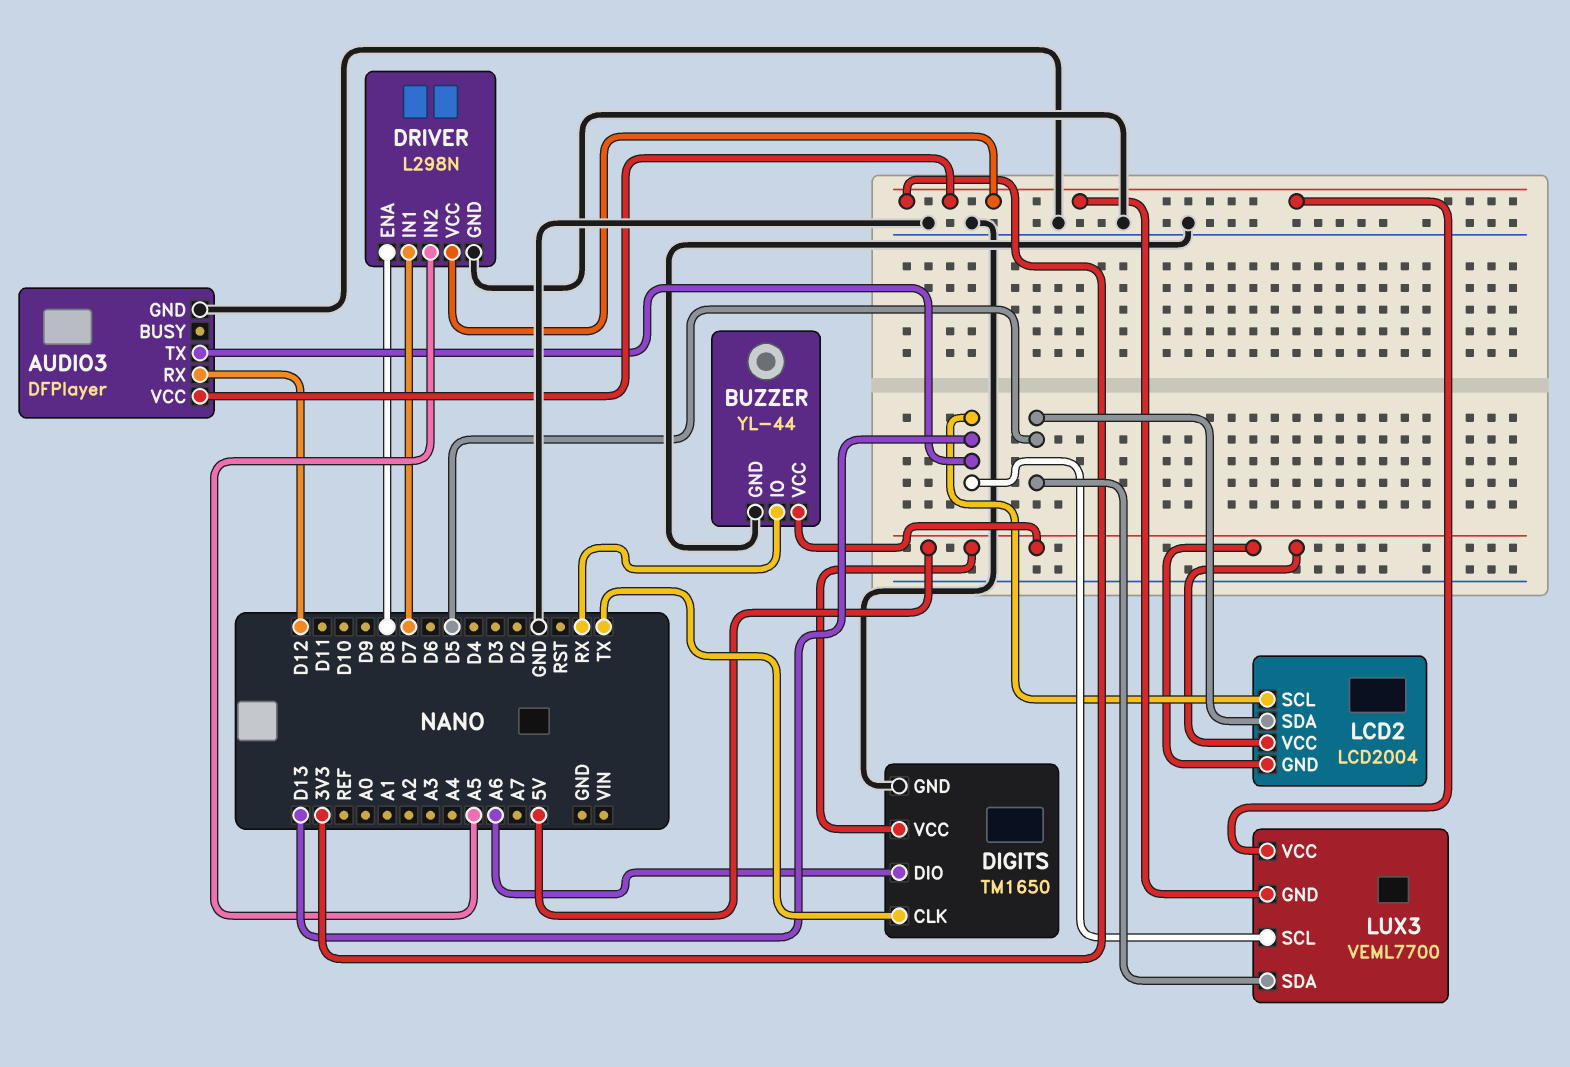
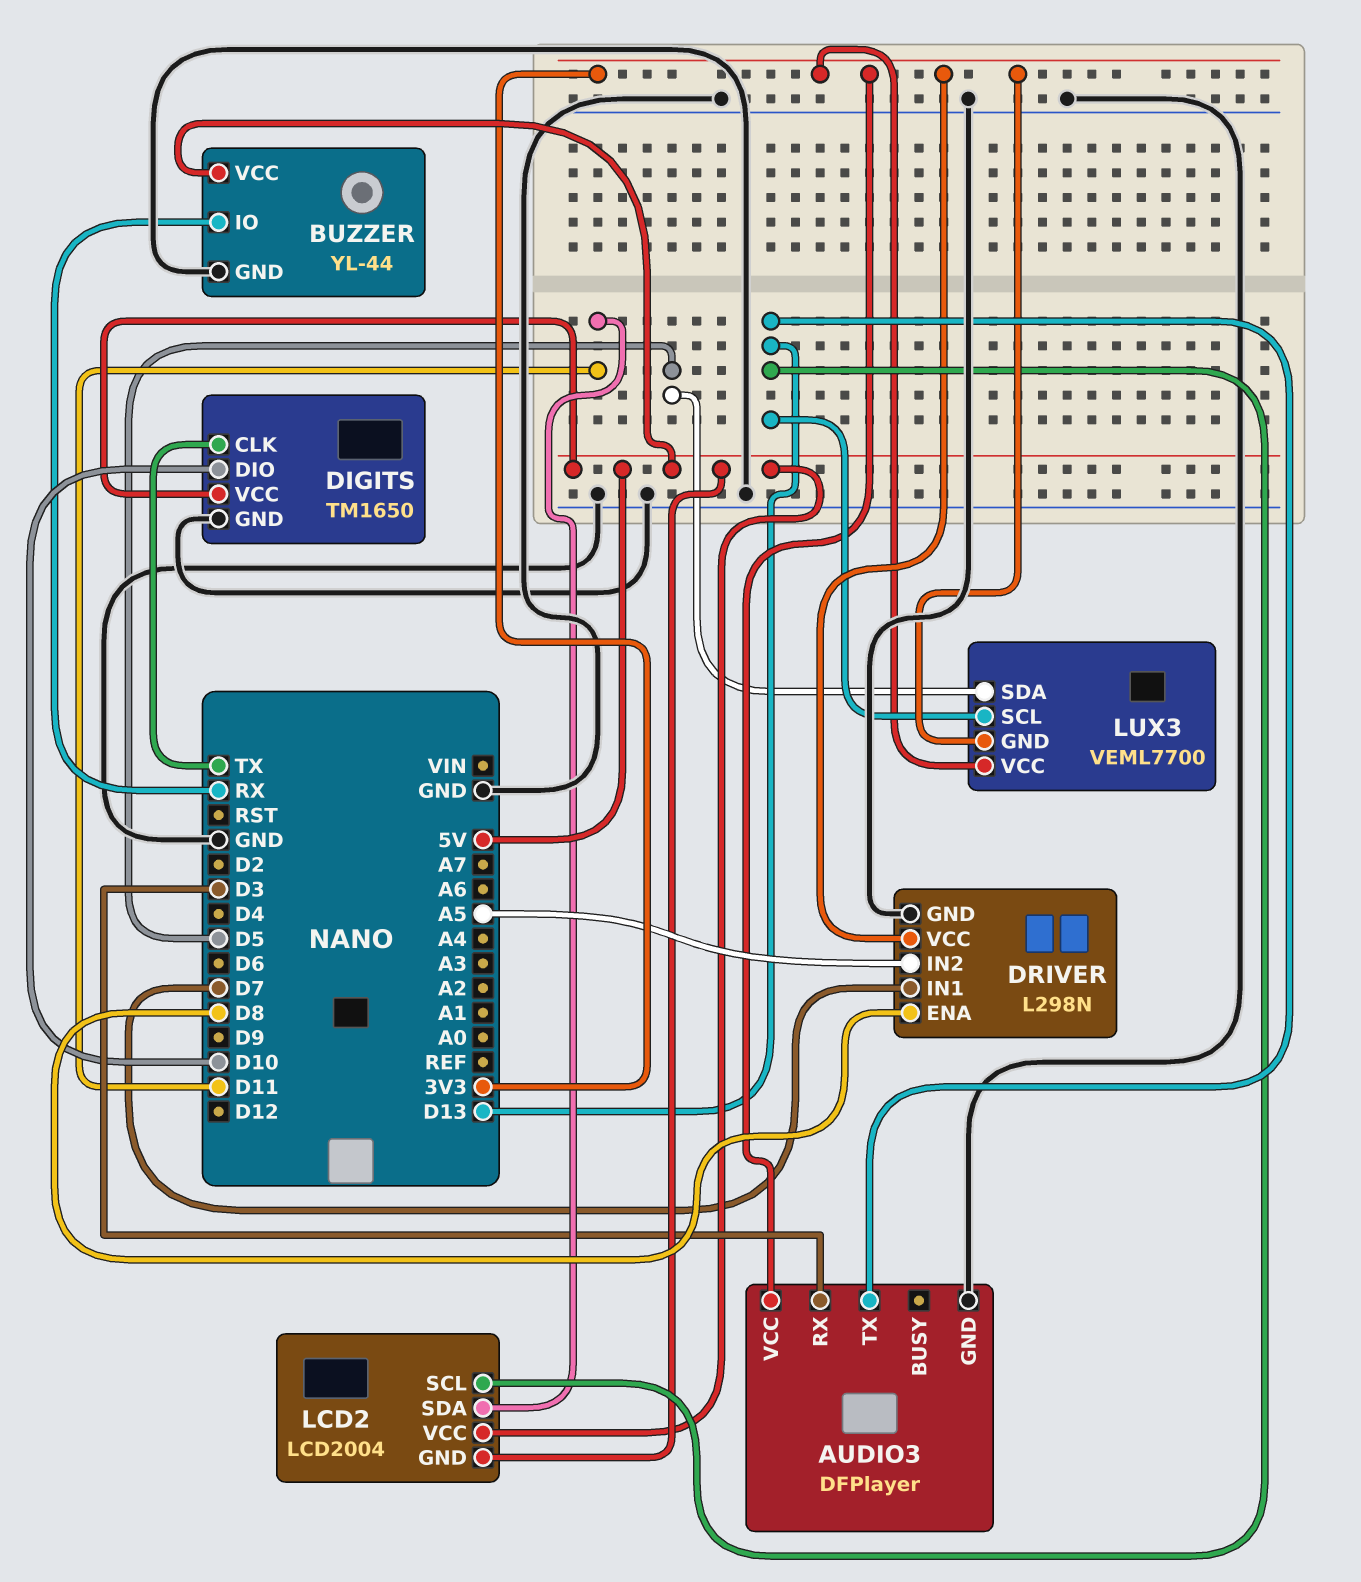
AUDIO3 pin RX: D12 -> D3
DIGITS pin DIO: A6 -> D10
LCD2 pin SDA: D5 -> D11

